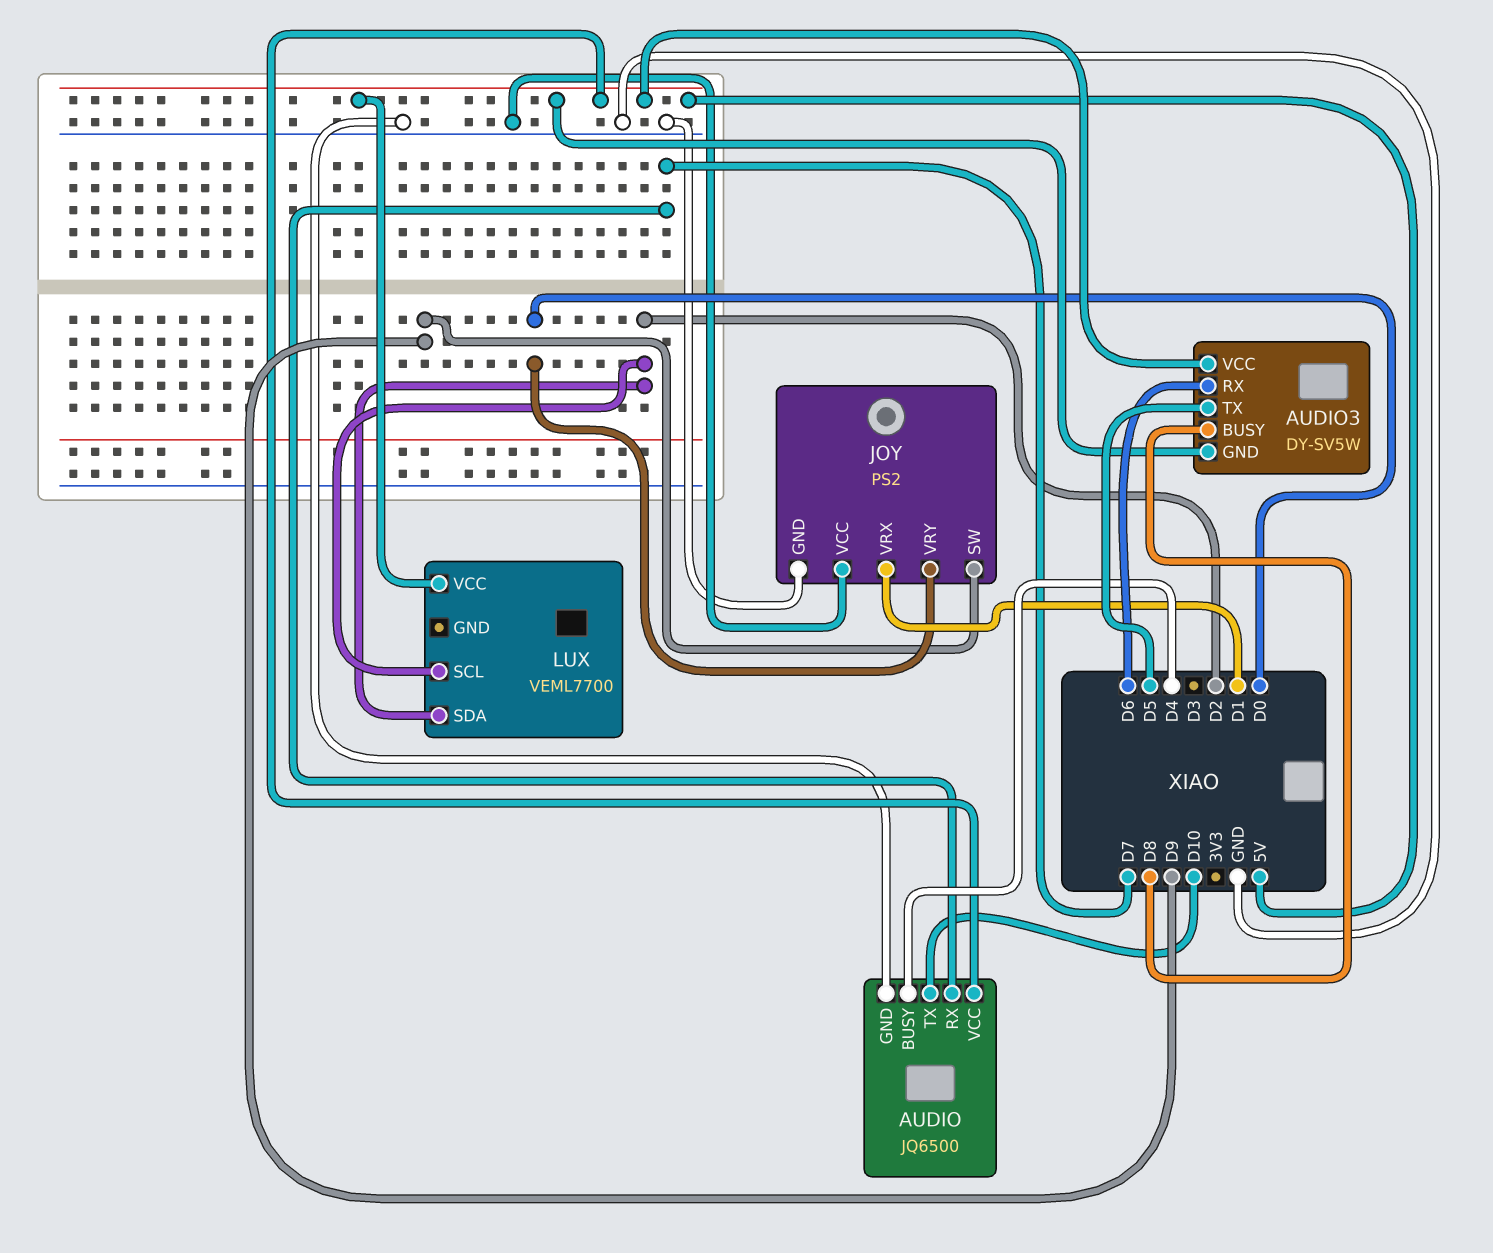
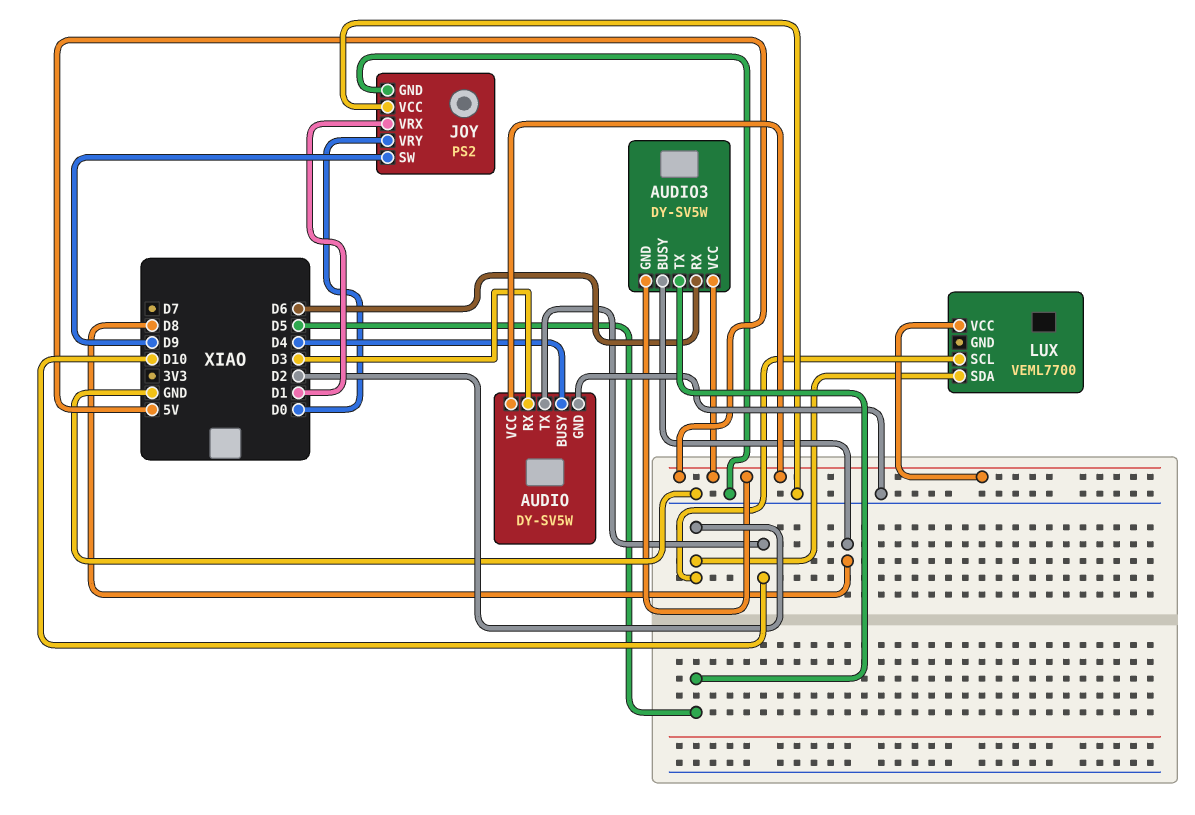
AUDIO: JQ6500 -> DY-SV5W
AUDIO pin RX: D7 -> D3

